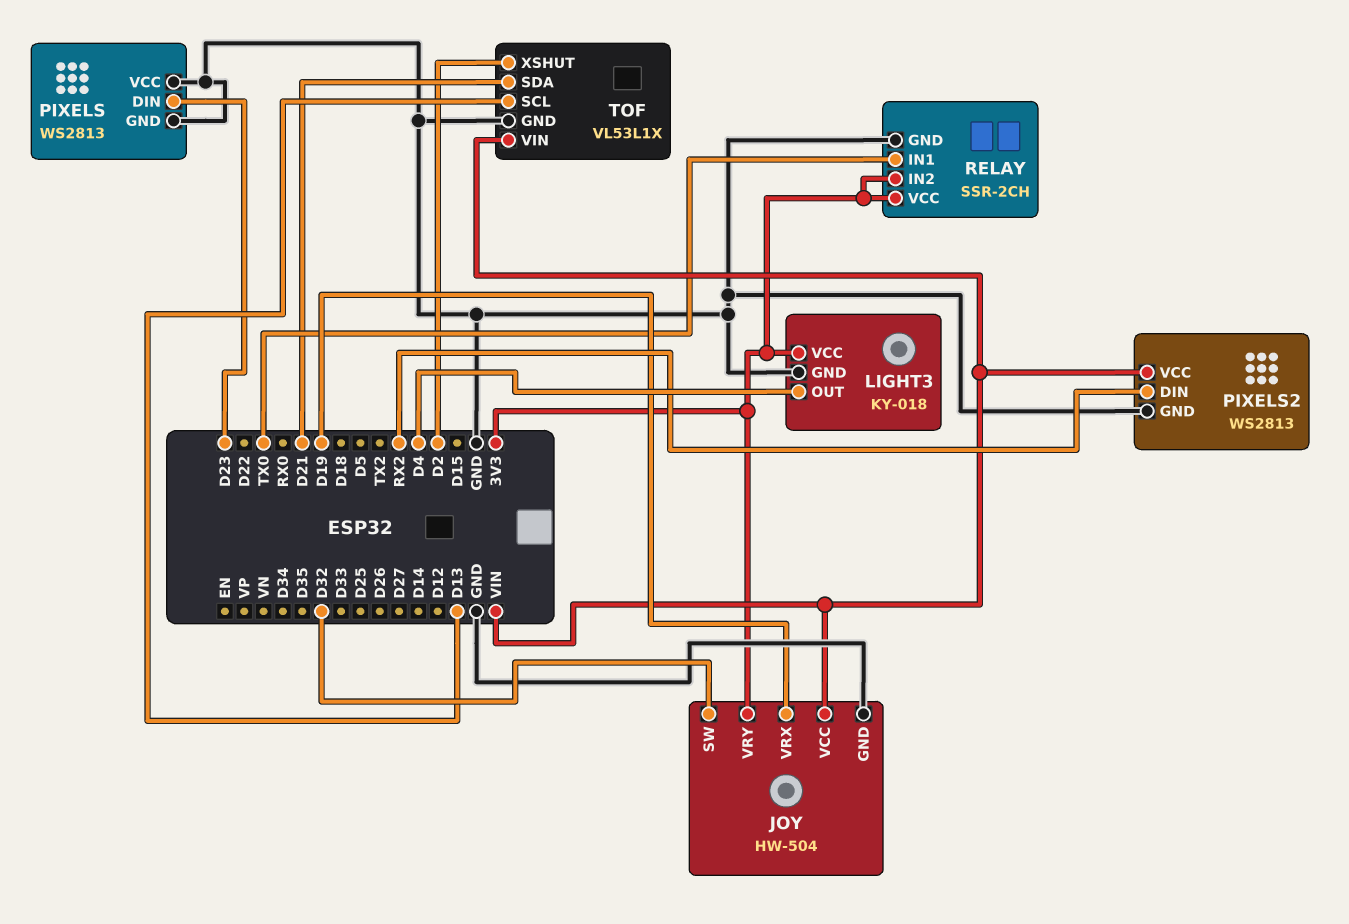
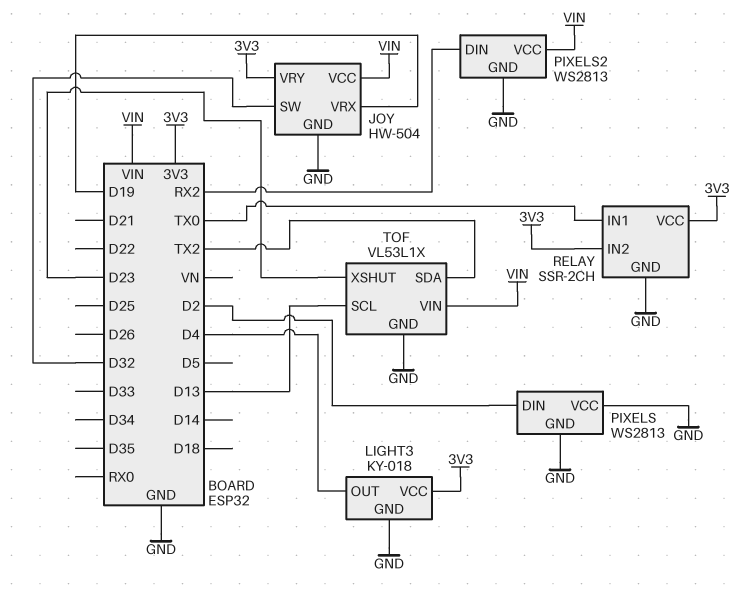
PIXELS pin DIN: D23 -> D2
TOF pin SDA: D21 -> TX2
TOF pin XSHUT: D2 -> D23

